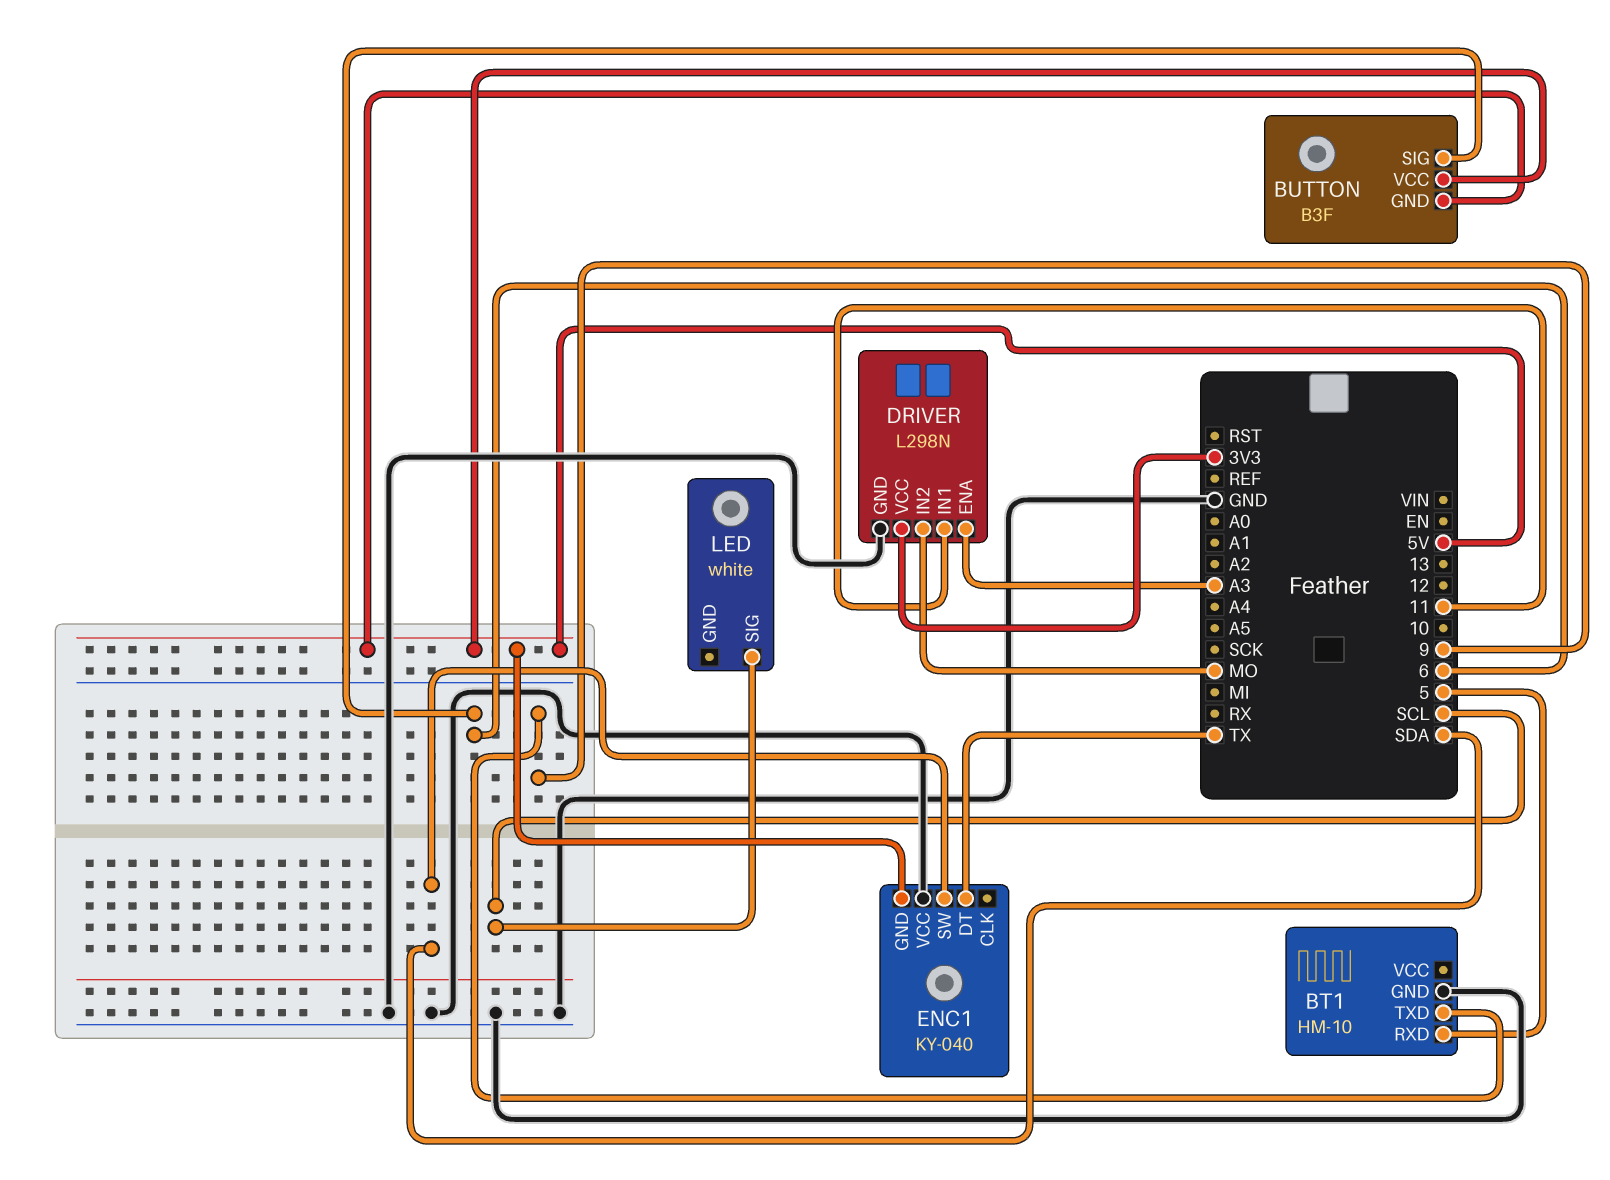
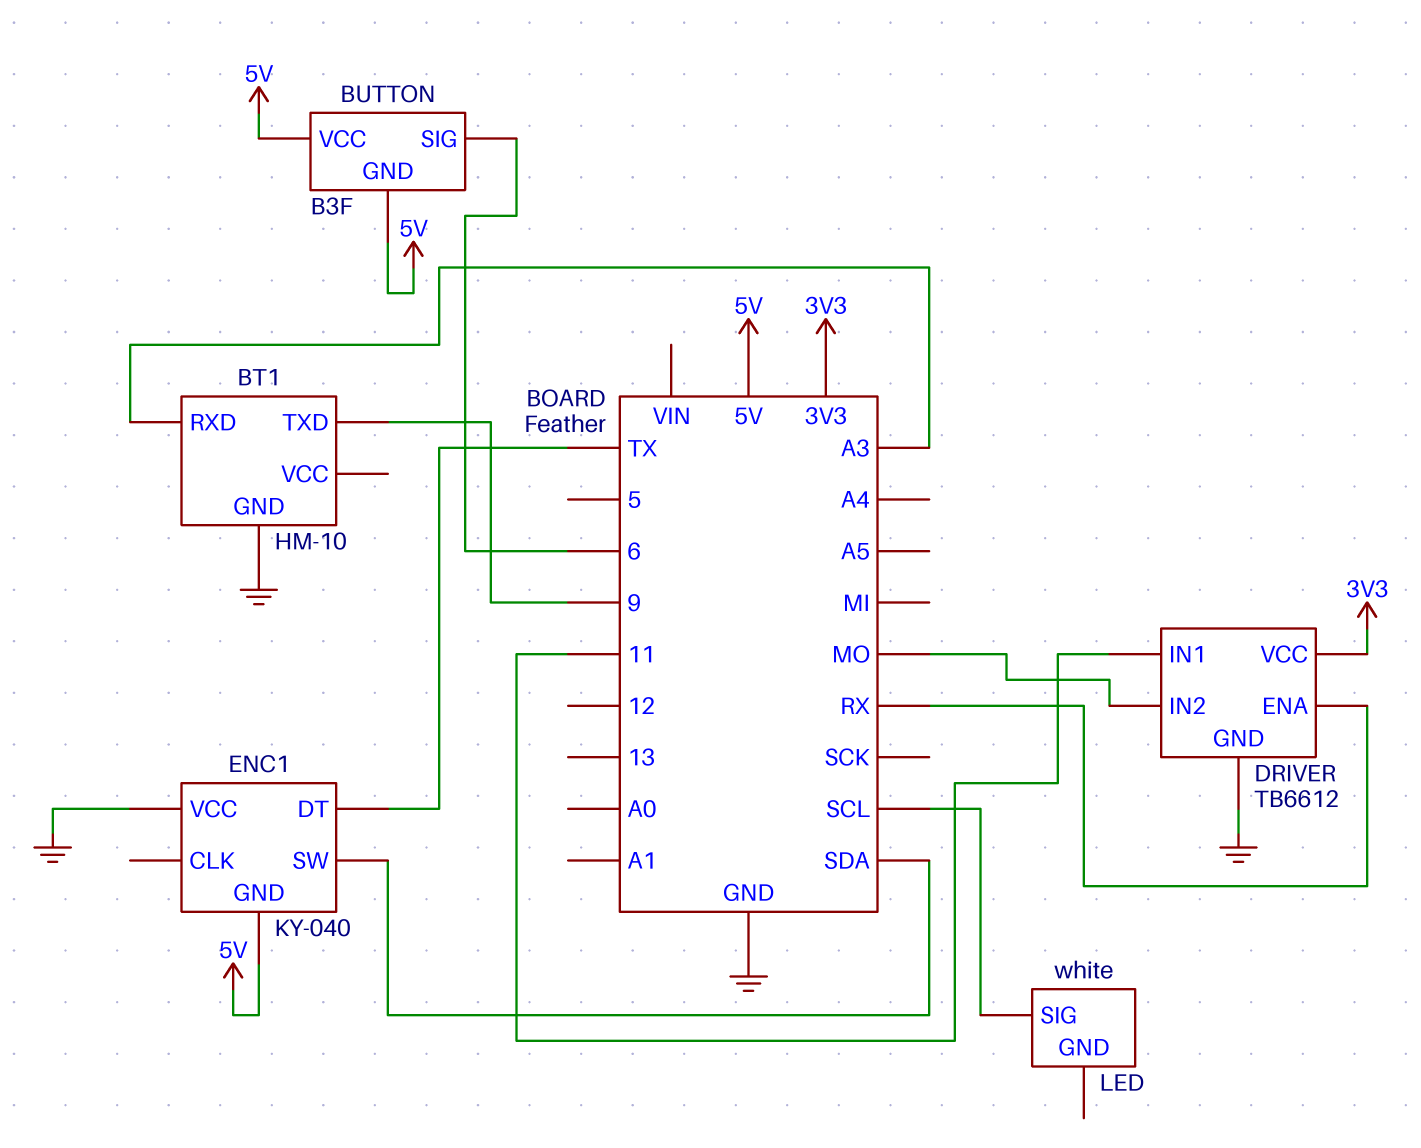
BT1 pin RXD: 5 -> A3
DRIVER: L298N -> TB6612
DRIVER pin ENA: A3 -> RX

